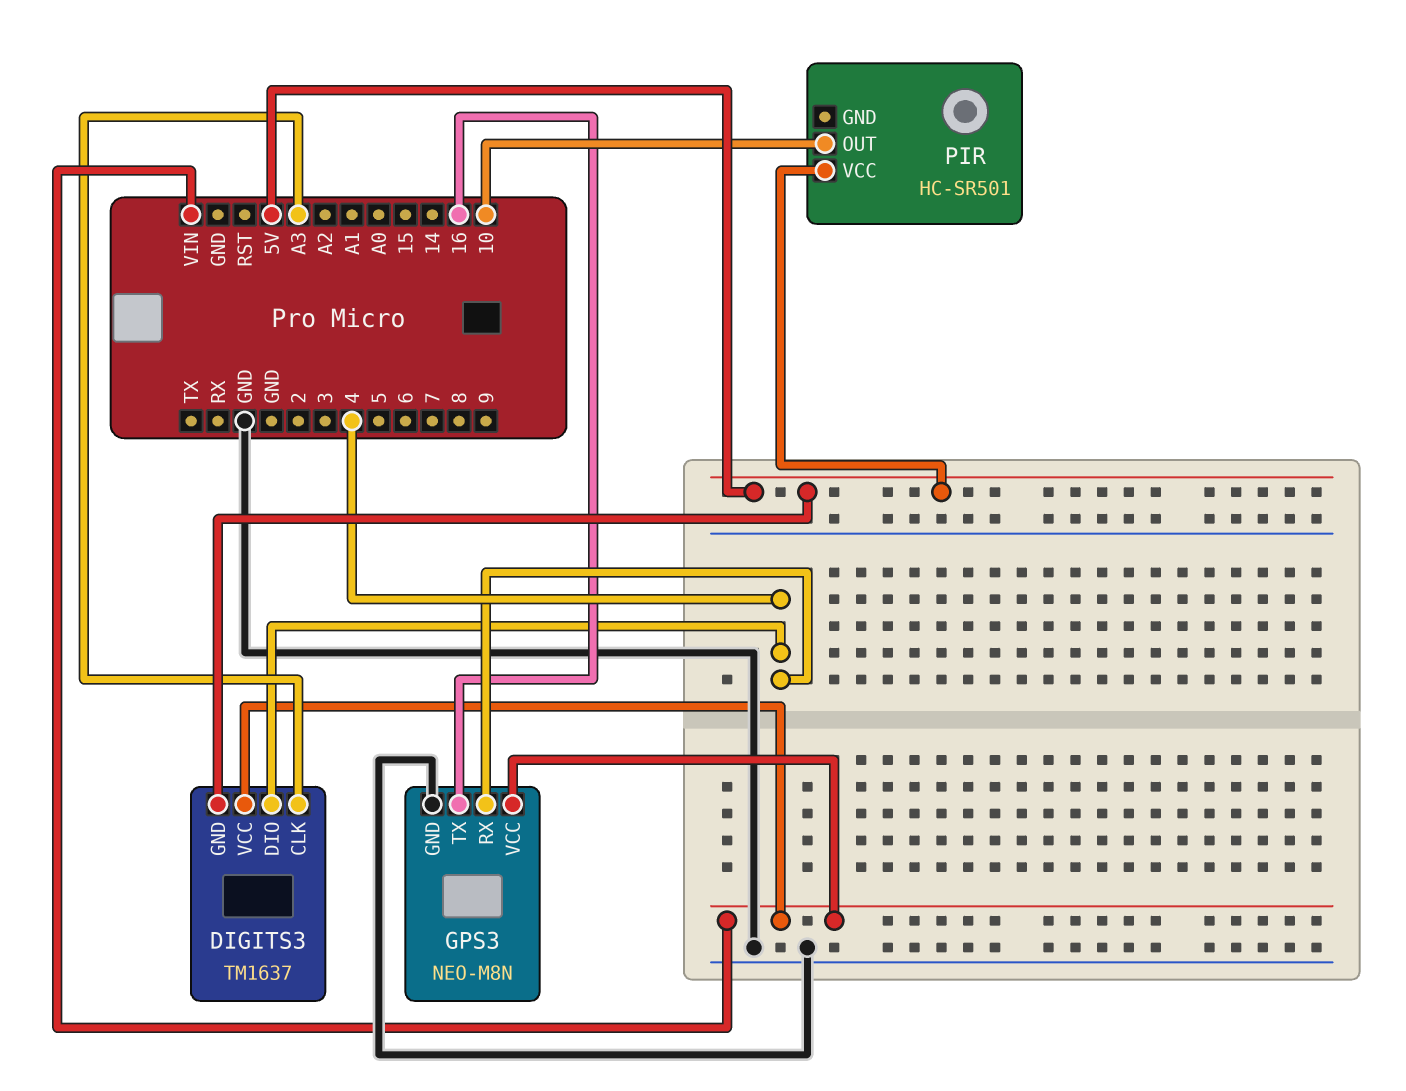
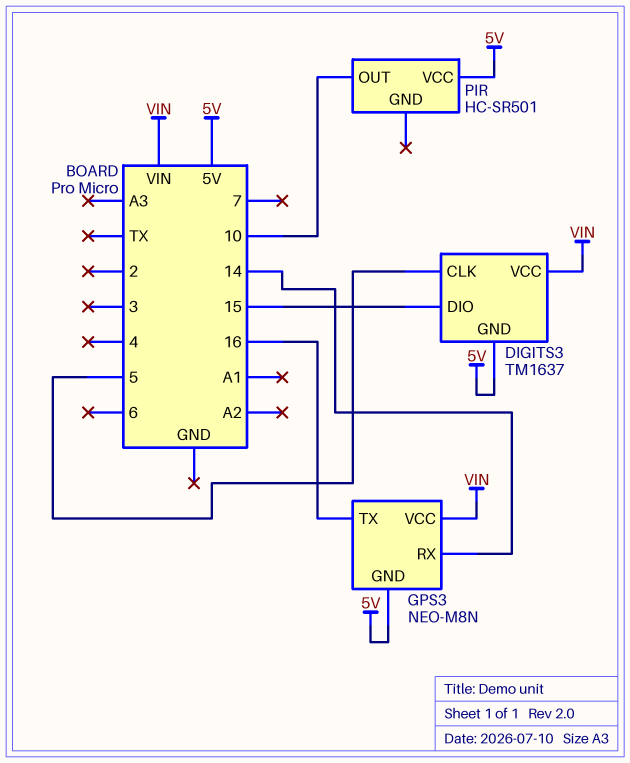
DIGITS3 pin CLK: A3 -> 5
DIGITS3 pin DIO: 4 -> 15
GPS3 pin GND: GND -> 5V
GPS3 pin RX: 4 -> 14

